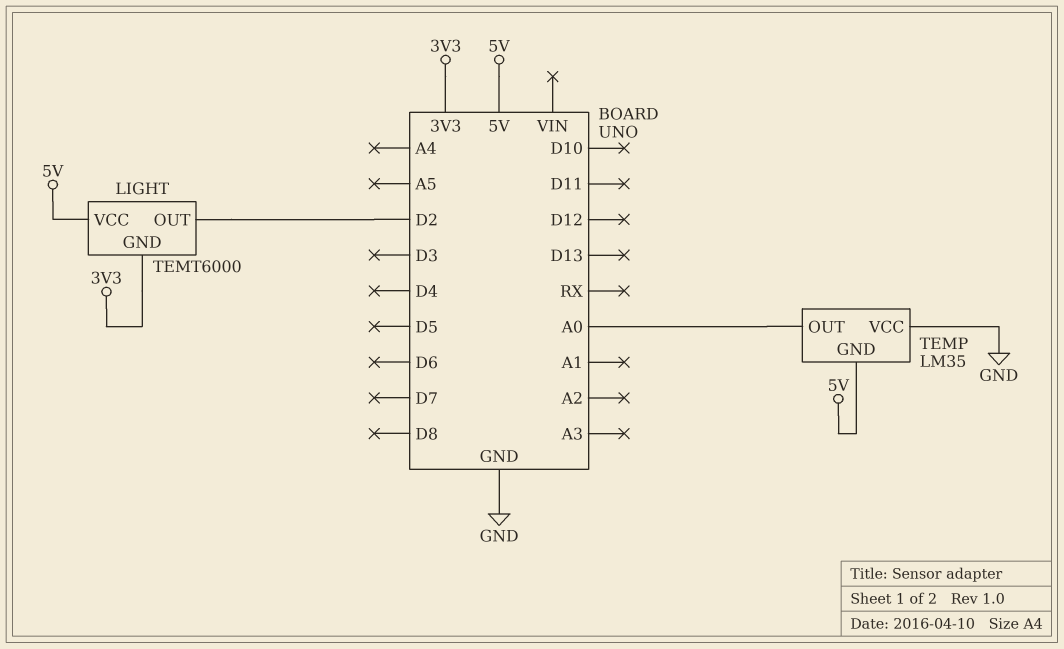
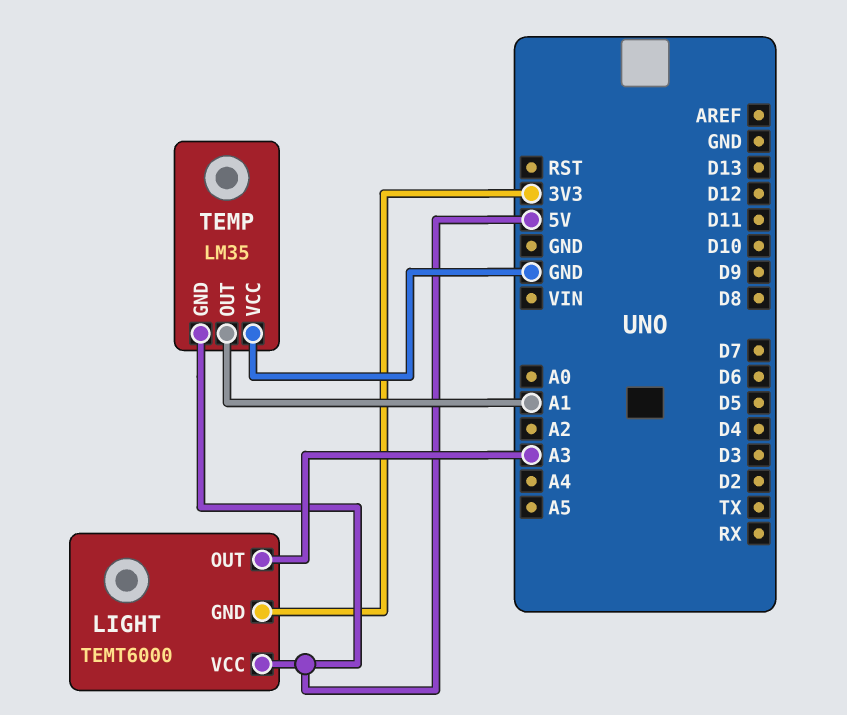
LIGHT pin OUT: D2 -> A3
TEMP pin OUT: A0 -> A1

